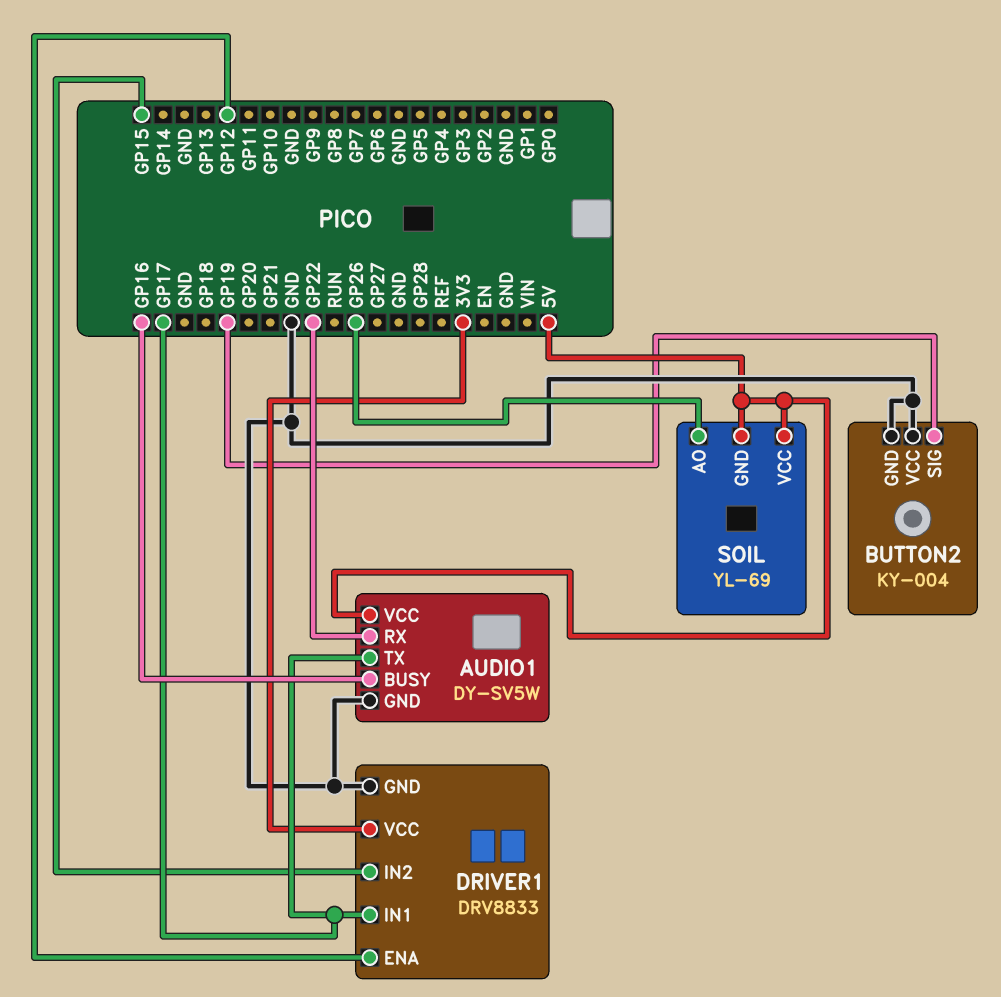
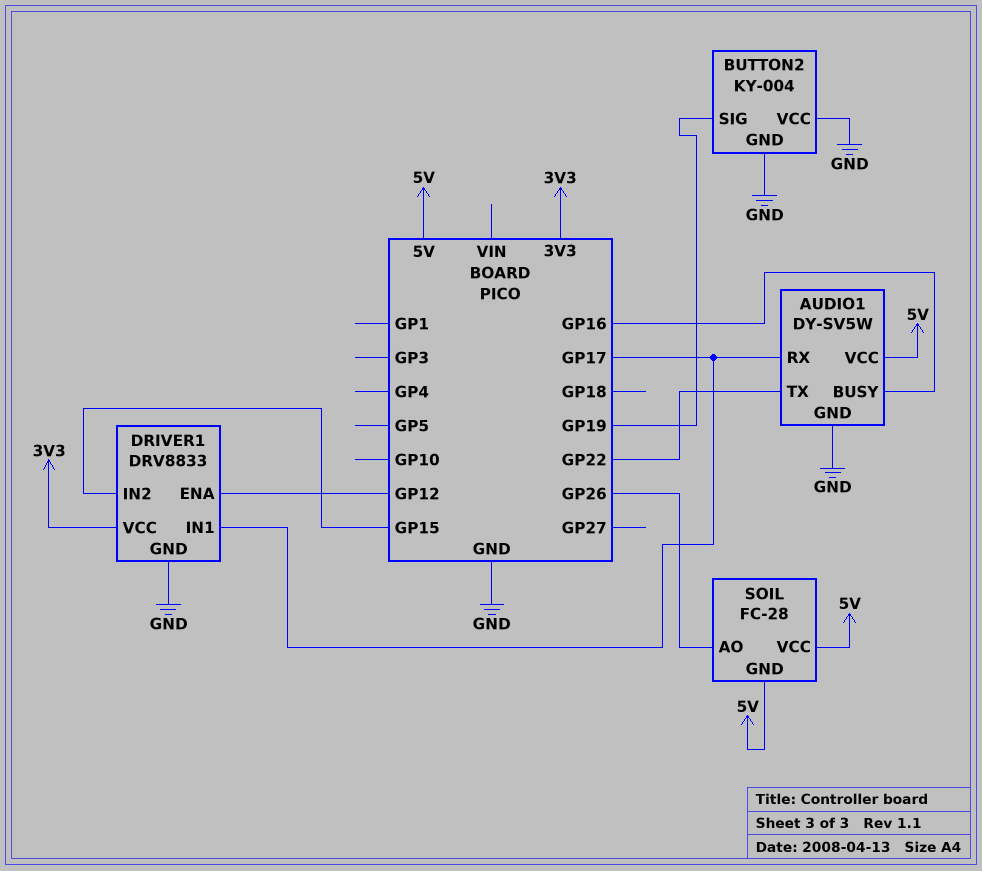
AUDIO1 pin RX: GP22 -> GP17
AUDIO1 pin TX: GP17 -> GP22
SOIL: YL-69 -> FC-28

